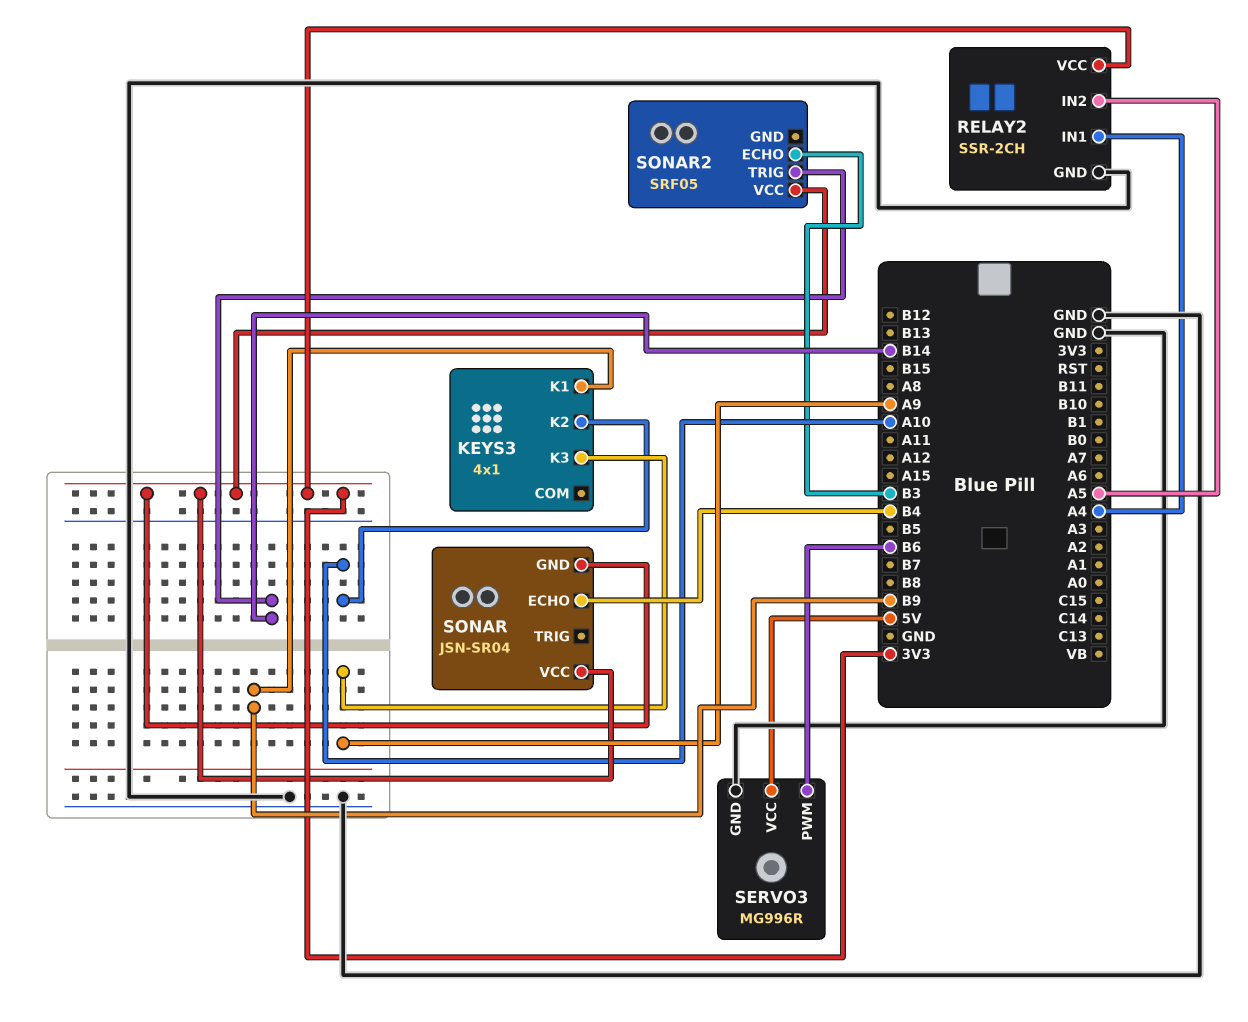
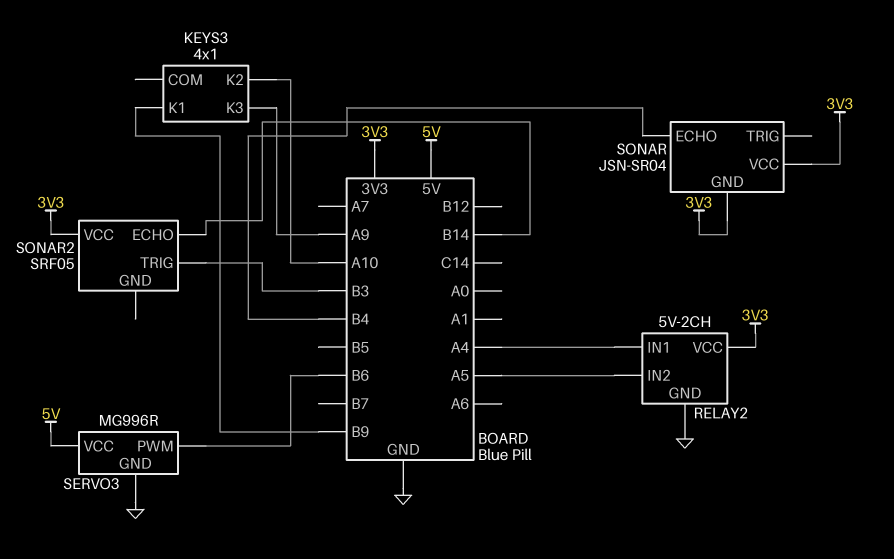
RELAY2: SSR-2CH -> 5V-2CH
SONAR2 pin ECHO: B3 -> B14
SONAR2 pin TRIG: B14 -> B3

